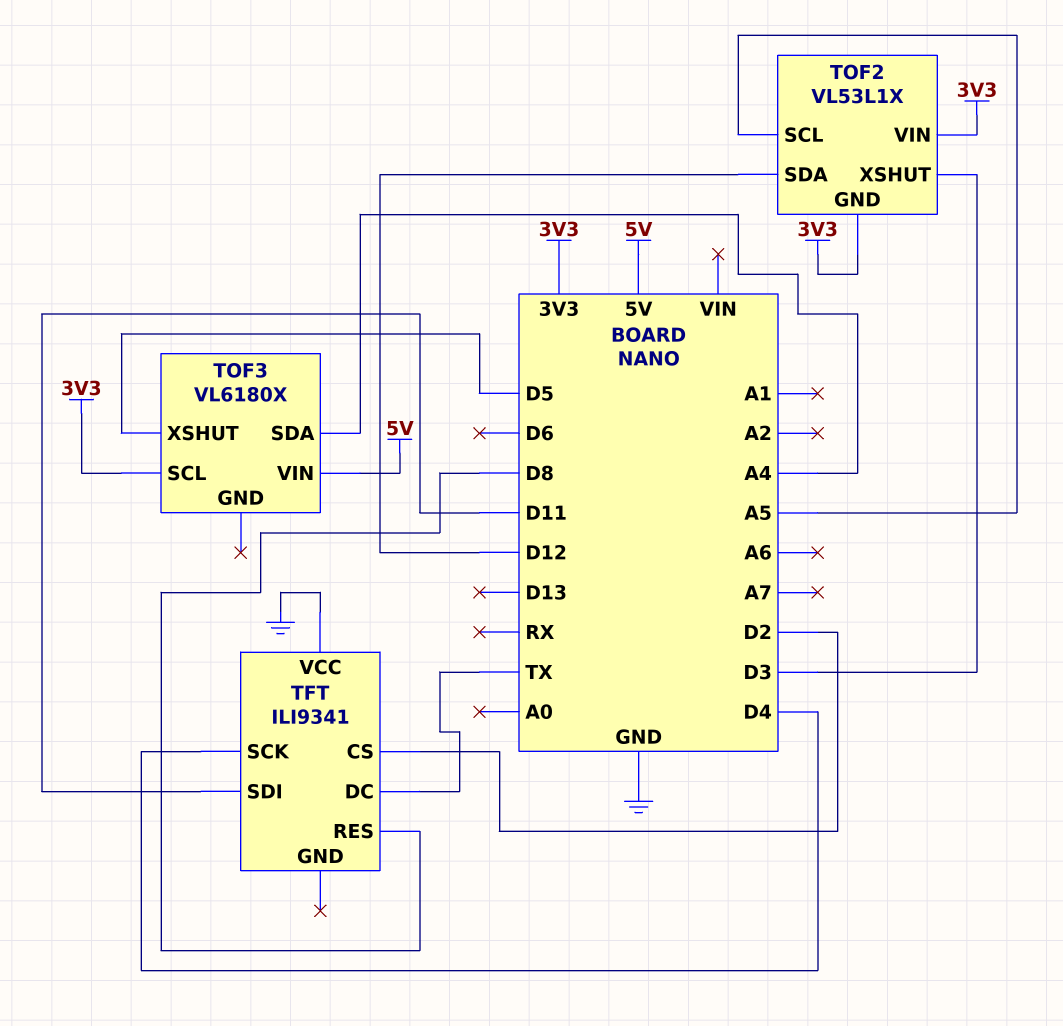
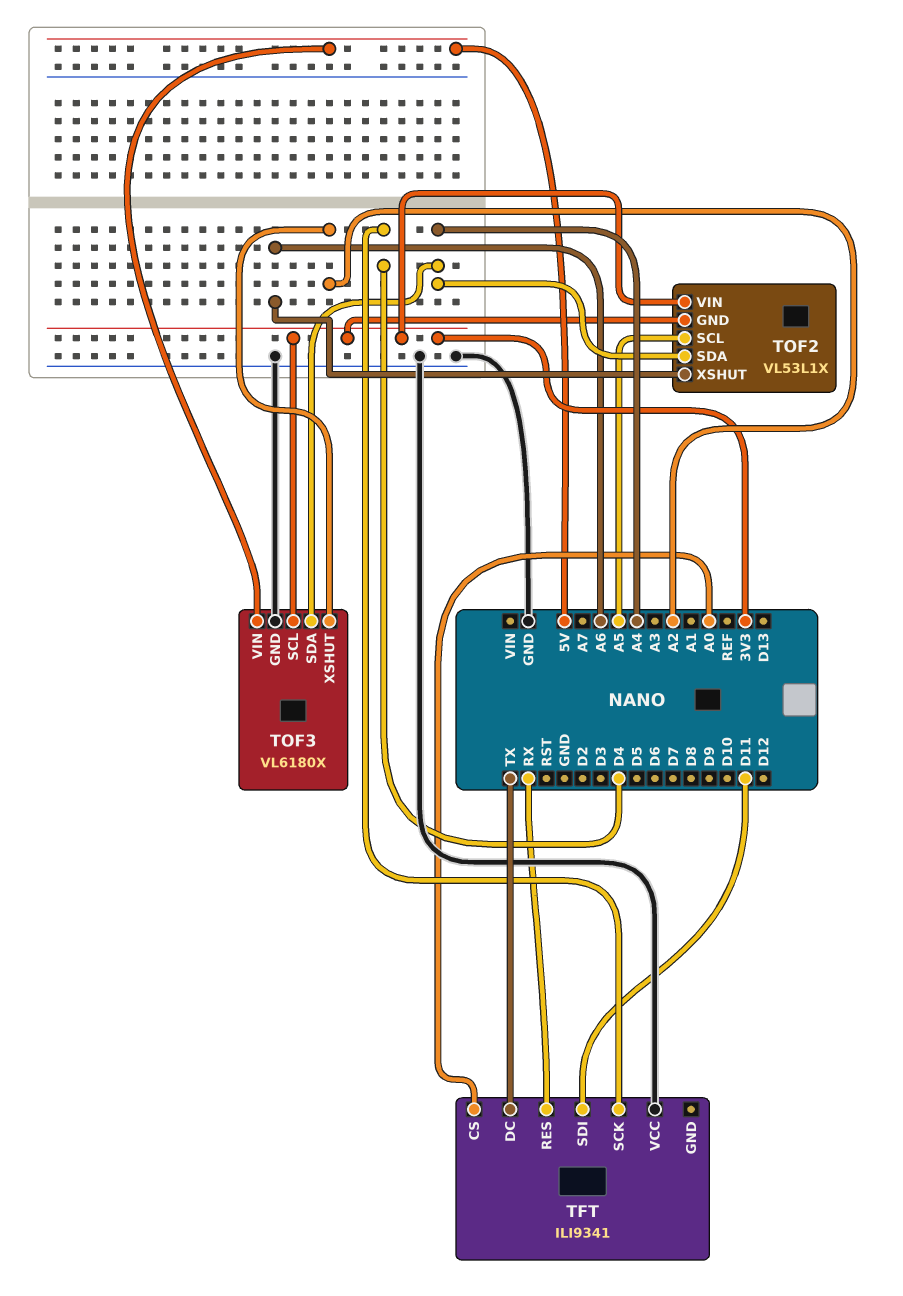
TFT pin CS: D2 -> A0
TFT pin RES: D8 -> RX
TOF2 pin SDA: D12 -> A4
TOF2 pin XSHUT: D3 -> A6
TOF3 pin GND: none -> GND
TOF3 pin XSHUT: D5 -> A2

